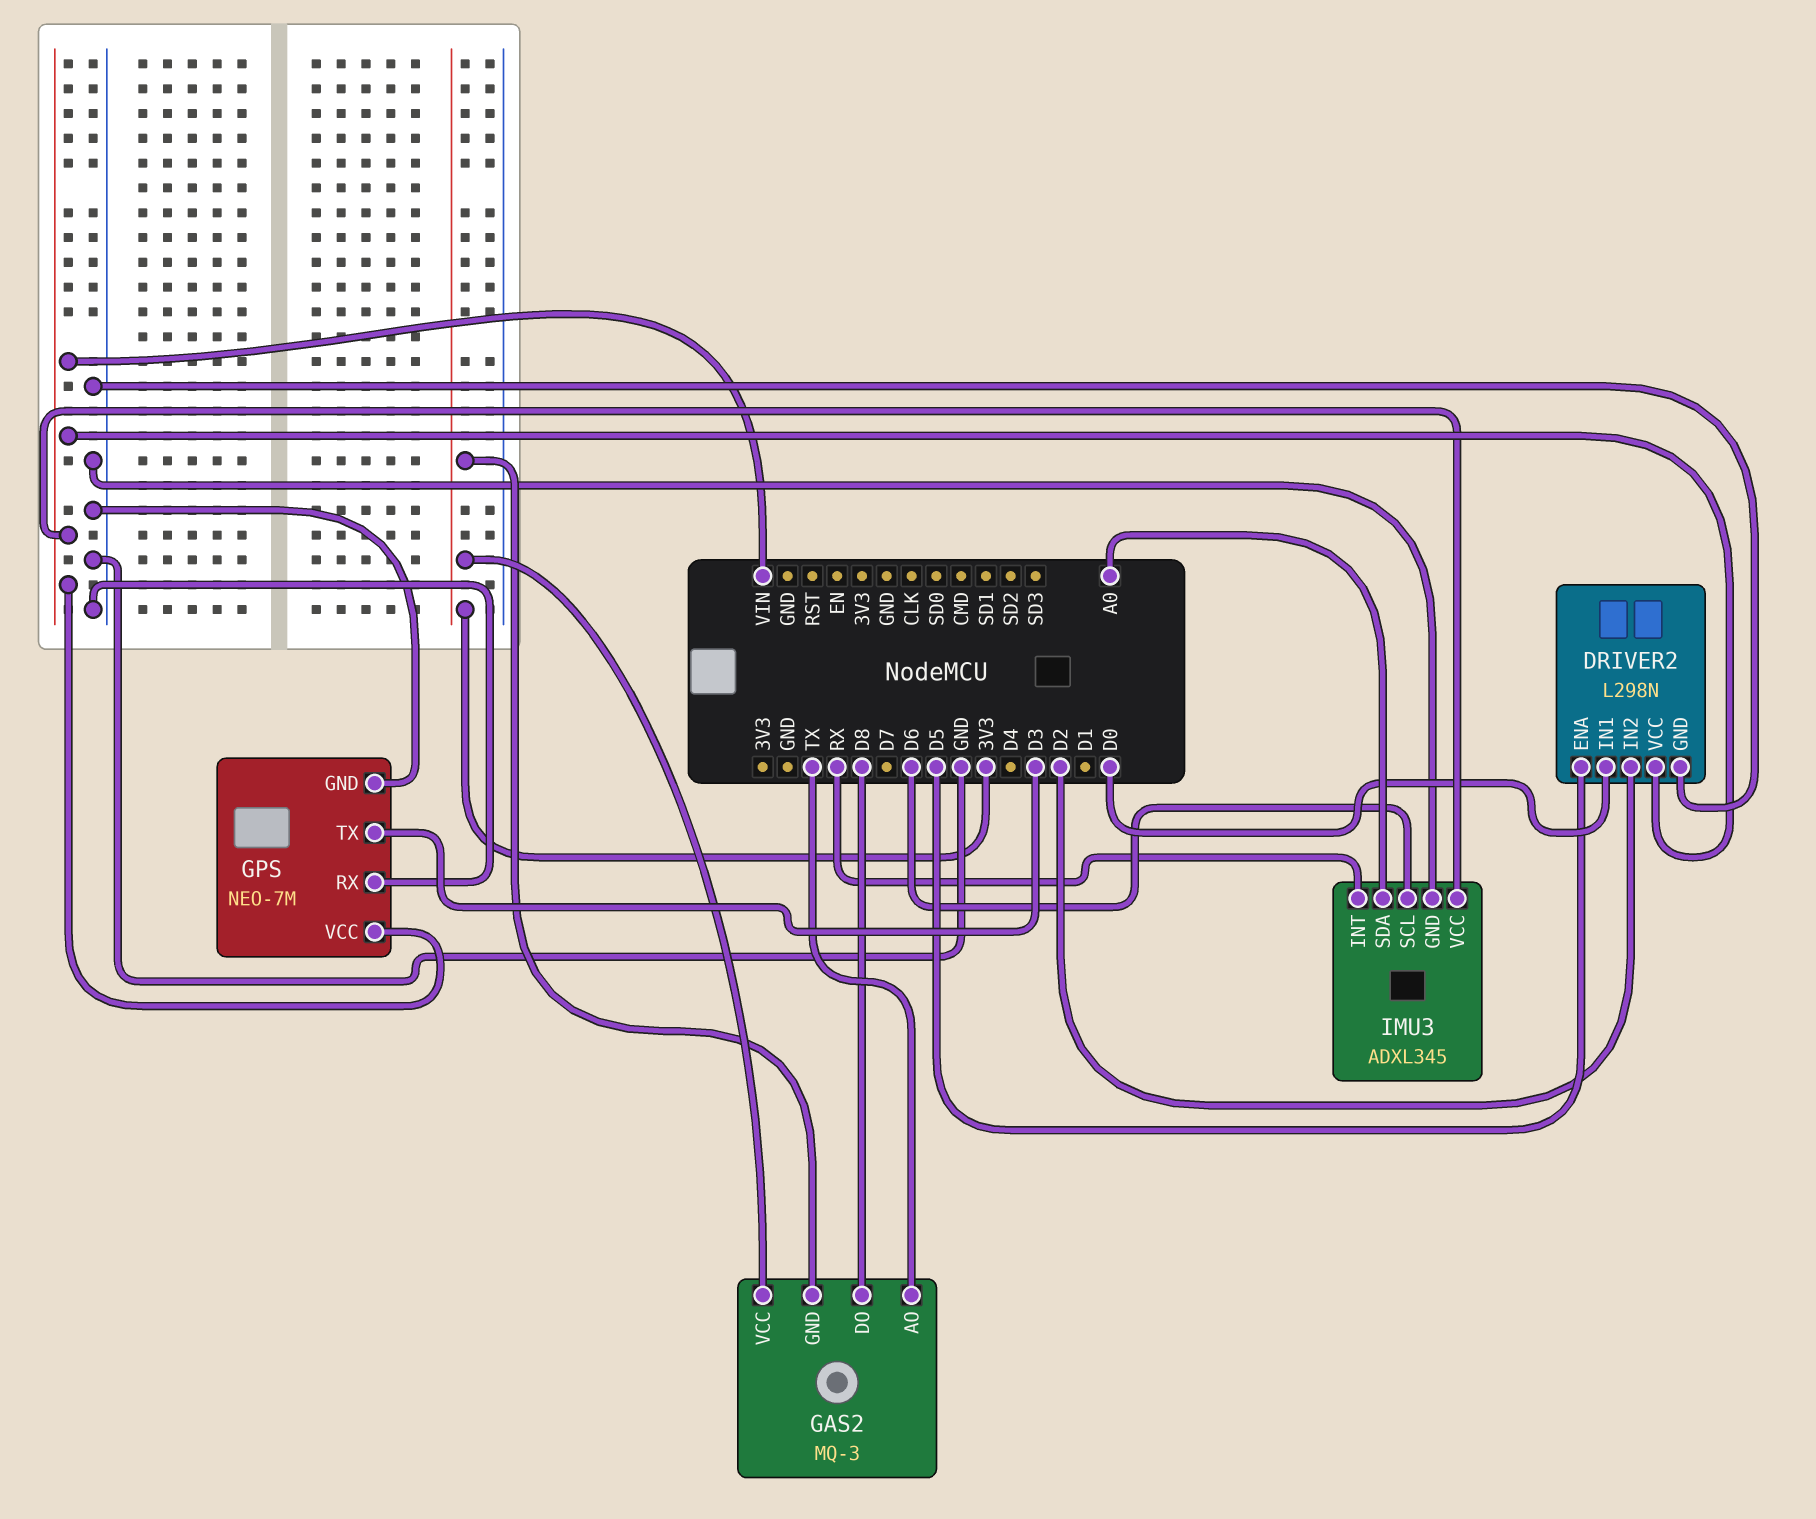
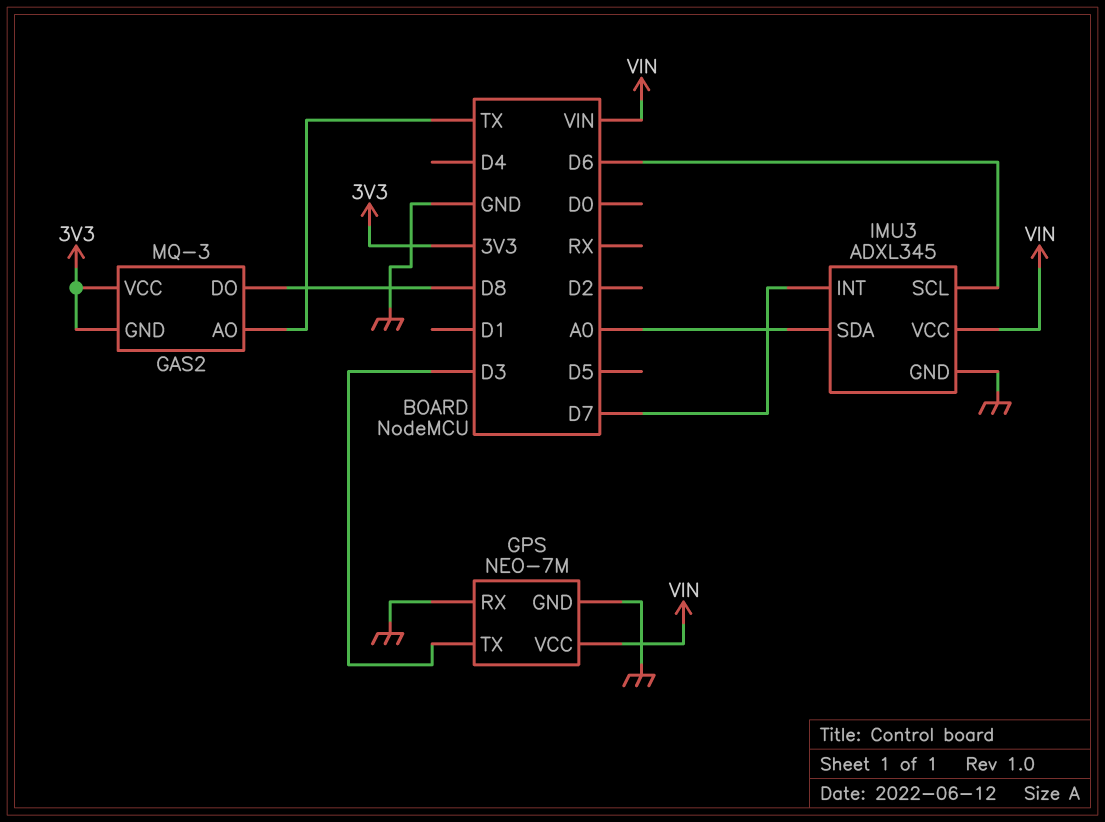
DRIVER2: L298N -> none
DRIVER2 pin ENA: D5 -> none
DRIVER2 pin GND: GND -> none
DRIVER2 pin IN1: D0 -> none
DRIVER2 pin IN2: D2 -> none
DRIVER2 pin VCC: VIN -> none
IMU3 pin INT: RX -> D7

